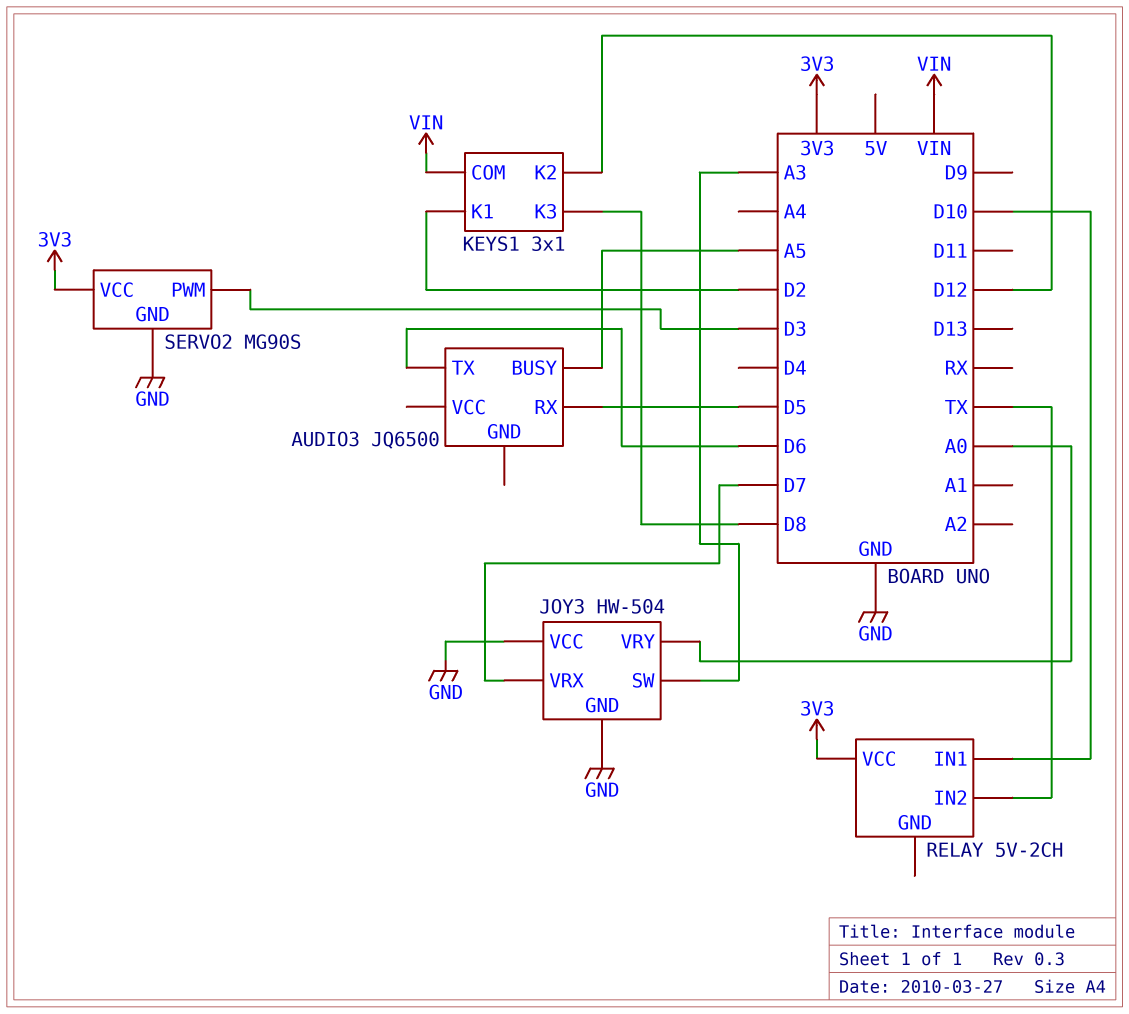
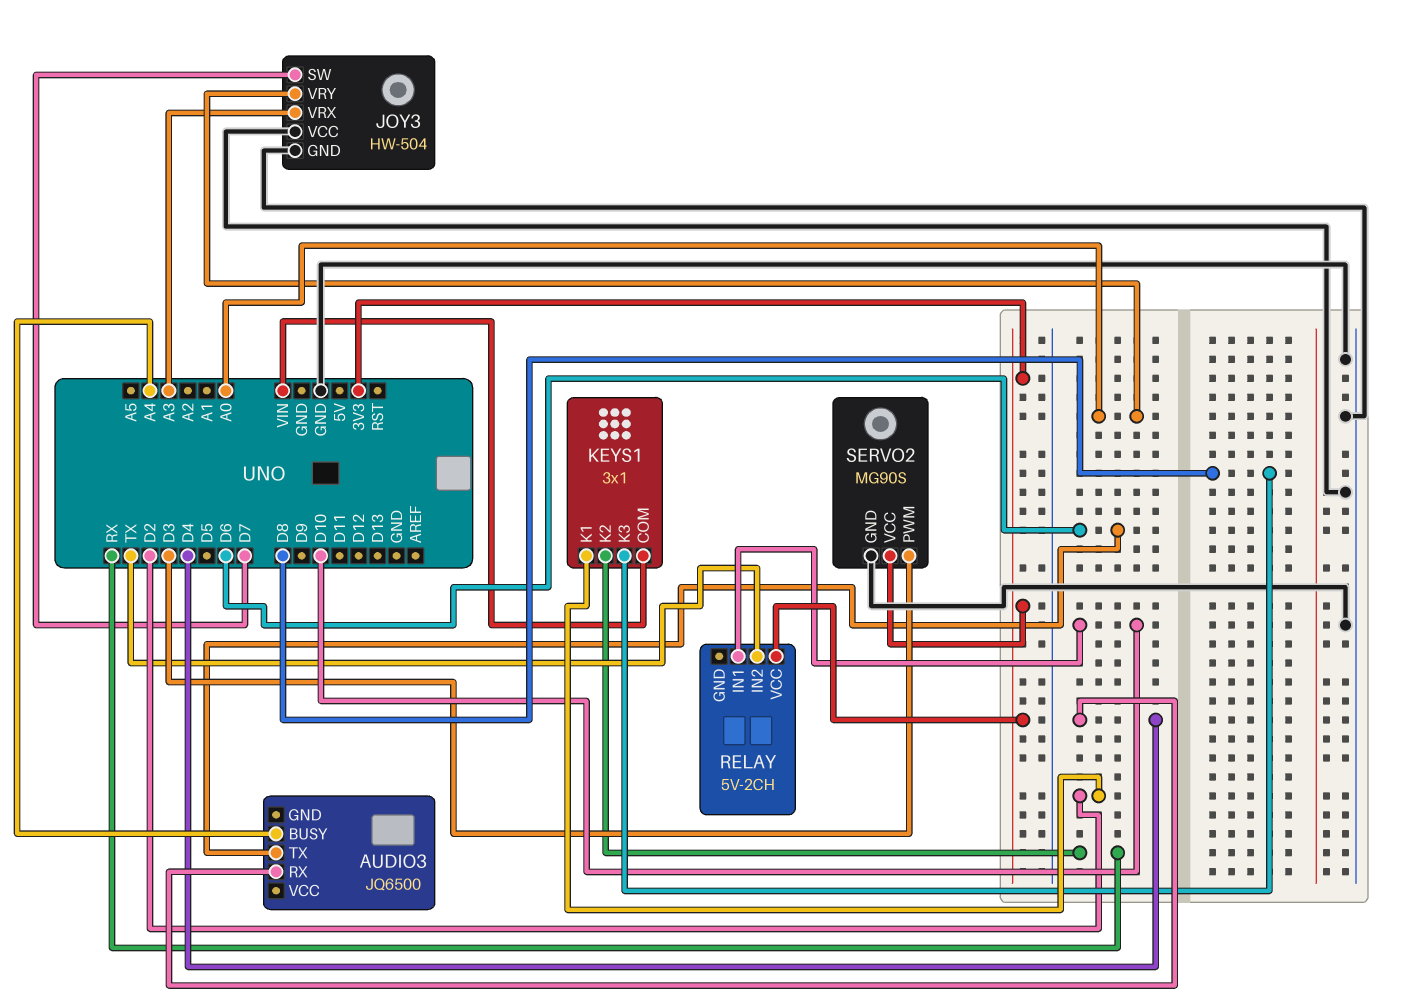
AUDIO3 pin BUSY: A5 -> A4
AUDIO3 pin RX: D5 -> D4
JOY3 pin SW: A3 -> D7
JOY3 pin VRX: D7 -> A3
KEYS1 pin K2: D12 -> RX

